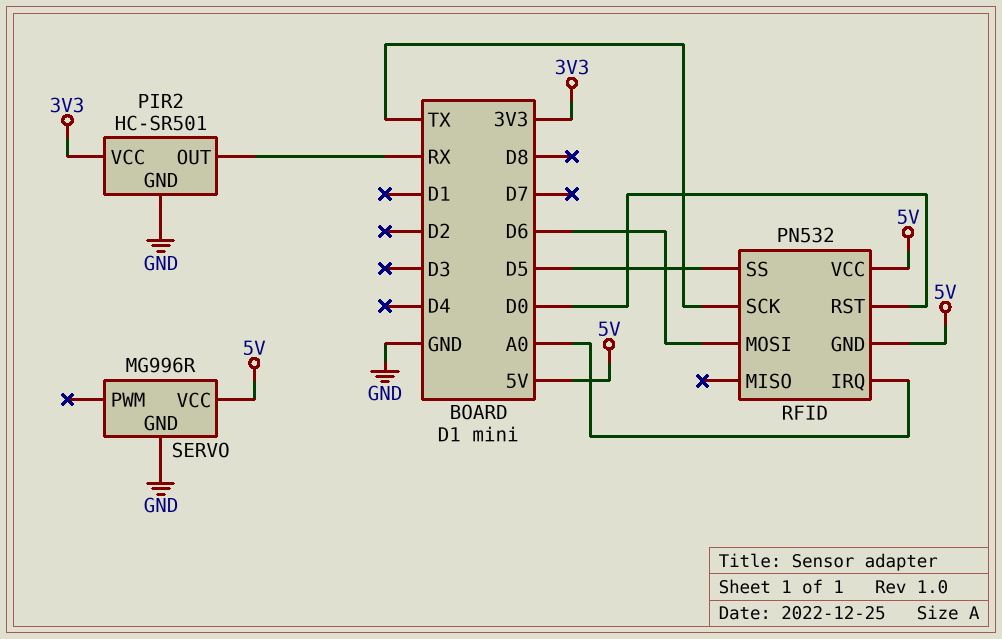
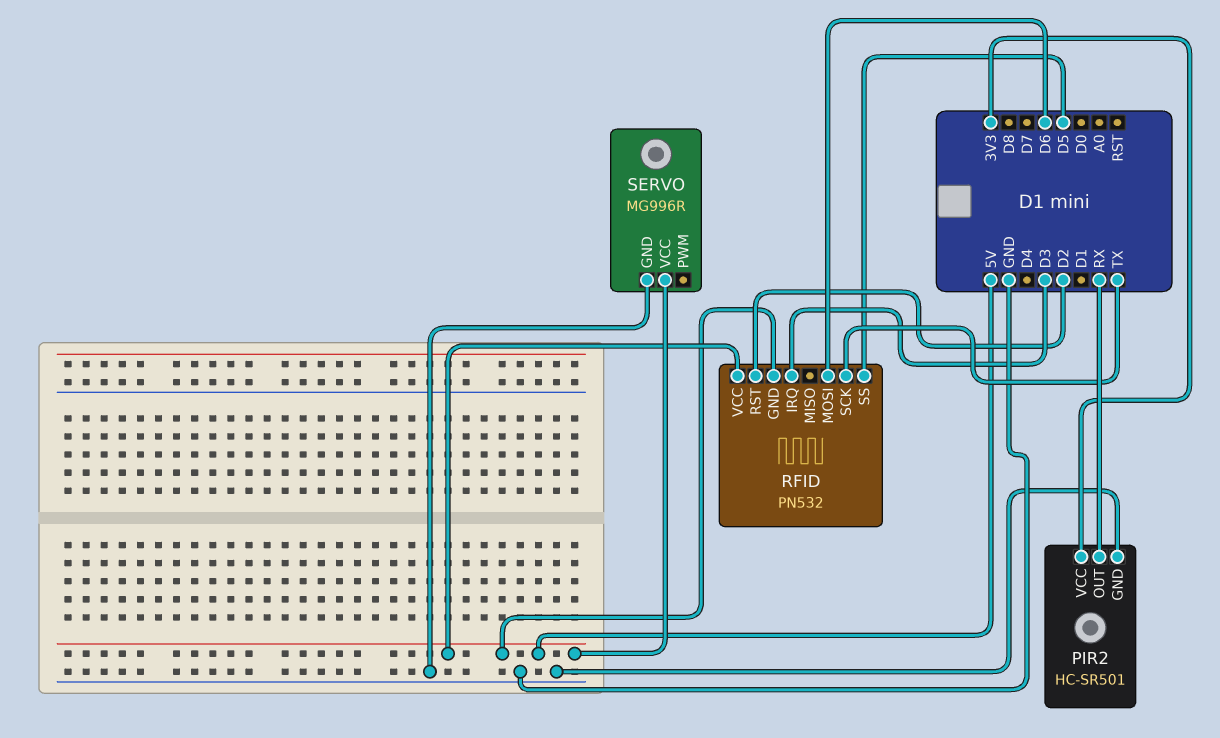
RFID pin IRQ: A0 -> D3
RFID pin RST: D0 -> D2

